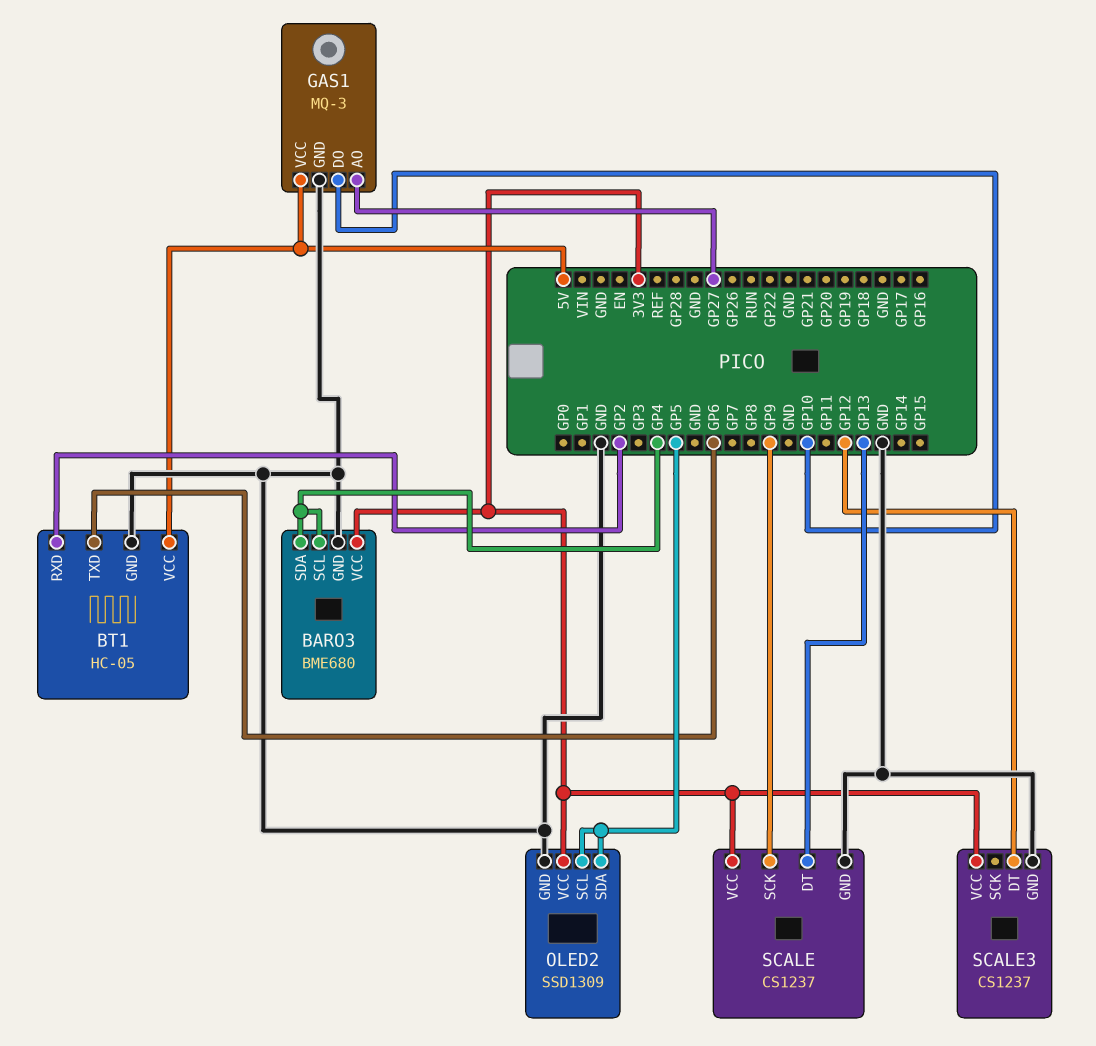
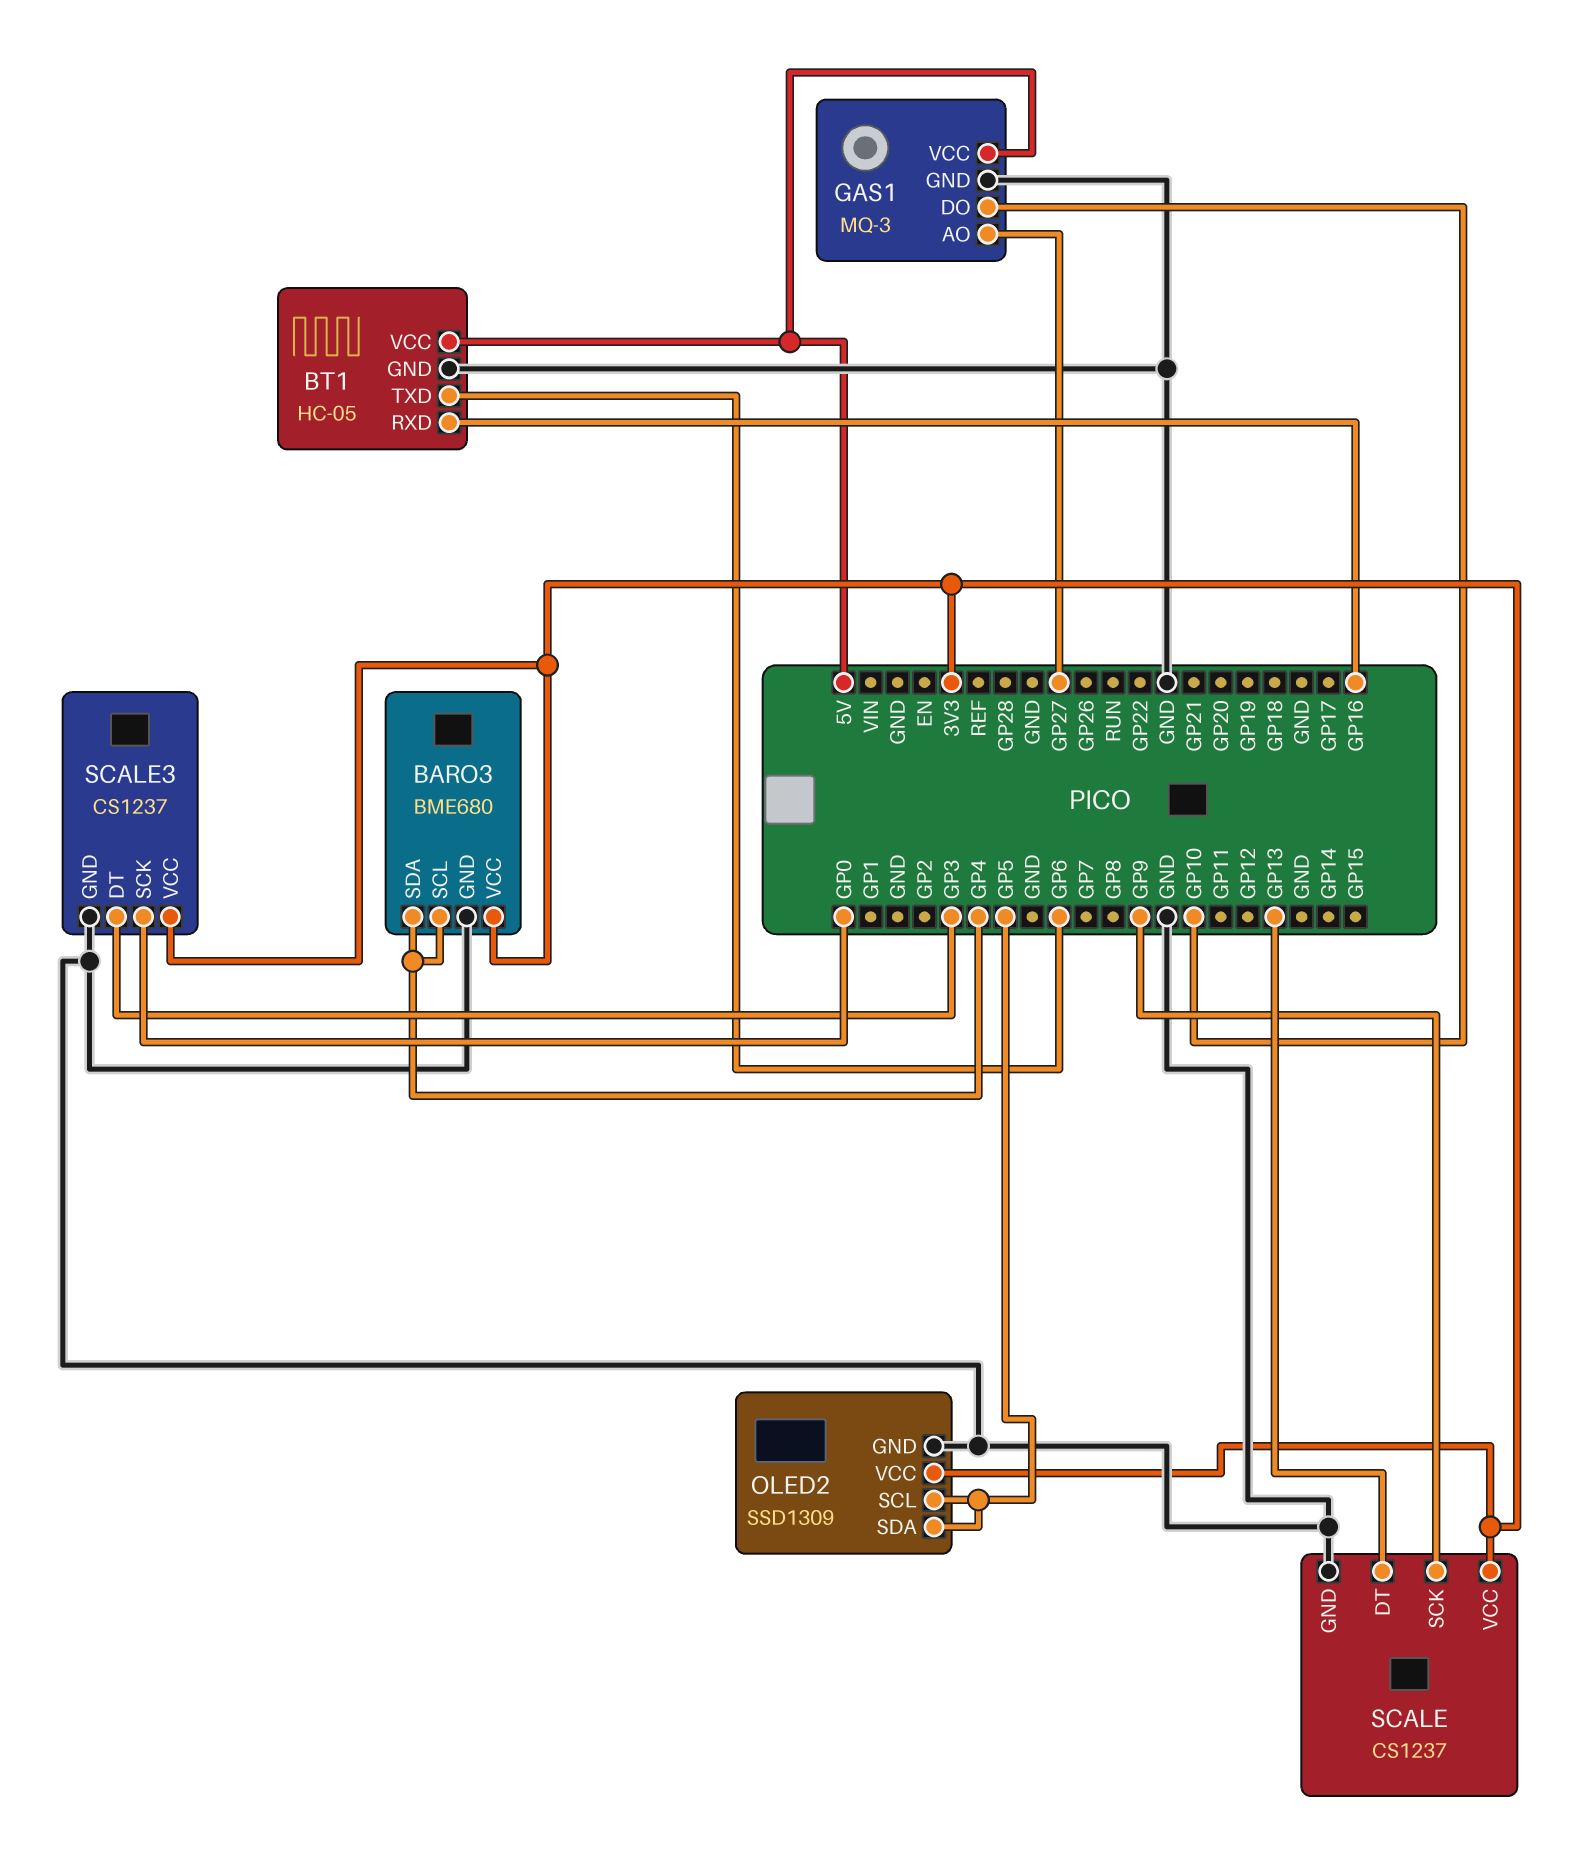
BT1 pin RXD: GP2 -> GP16
SCALE3 pin DT: GP12 -> GP3
SCALE3 pin SCK: none -> GP0

